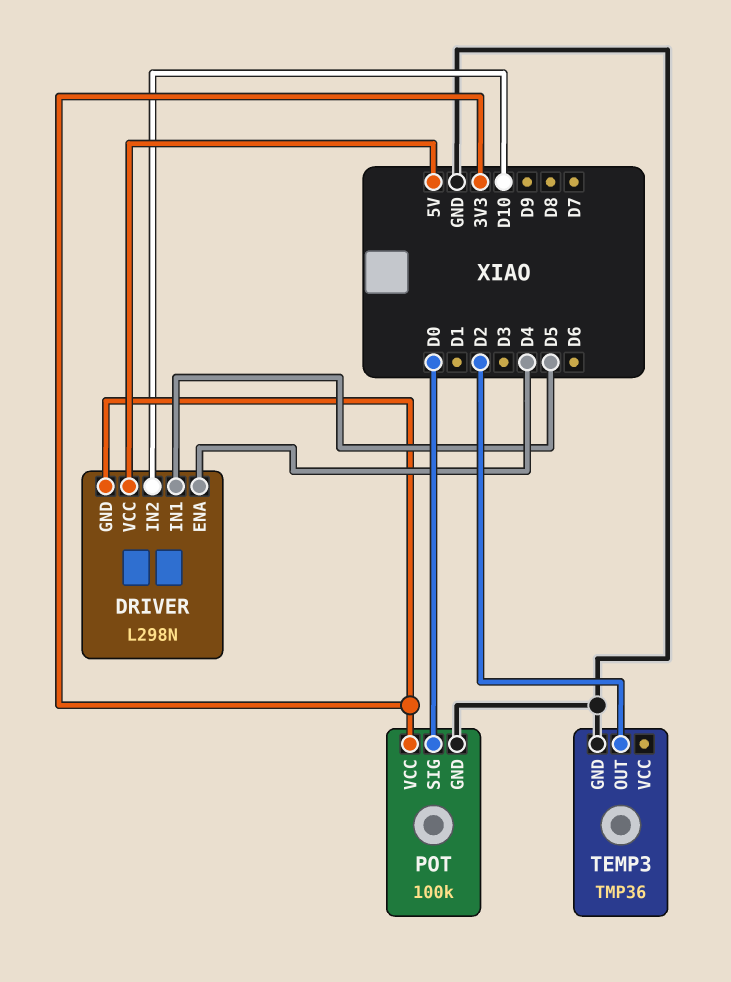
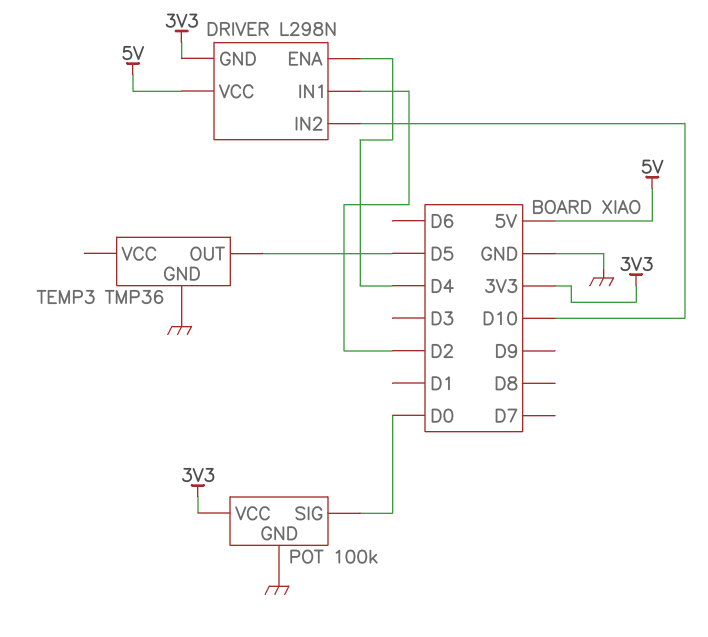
DRIVER pin IN1: D5 -> D2
TEMP3 pin OUT: D2 -> D5

